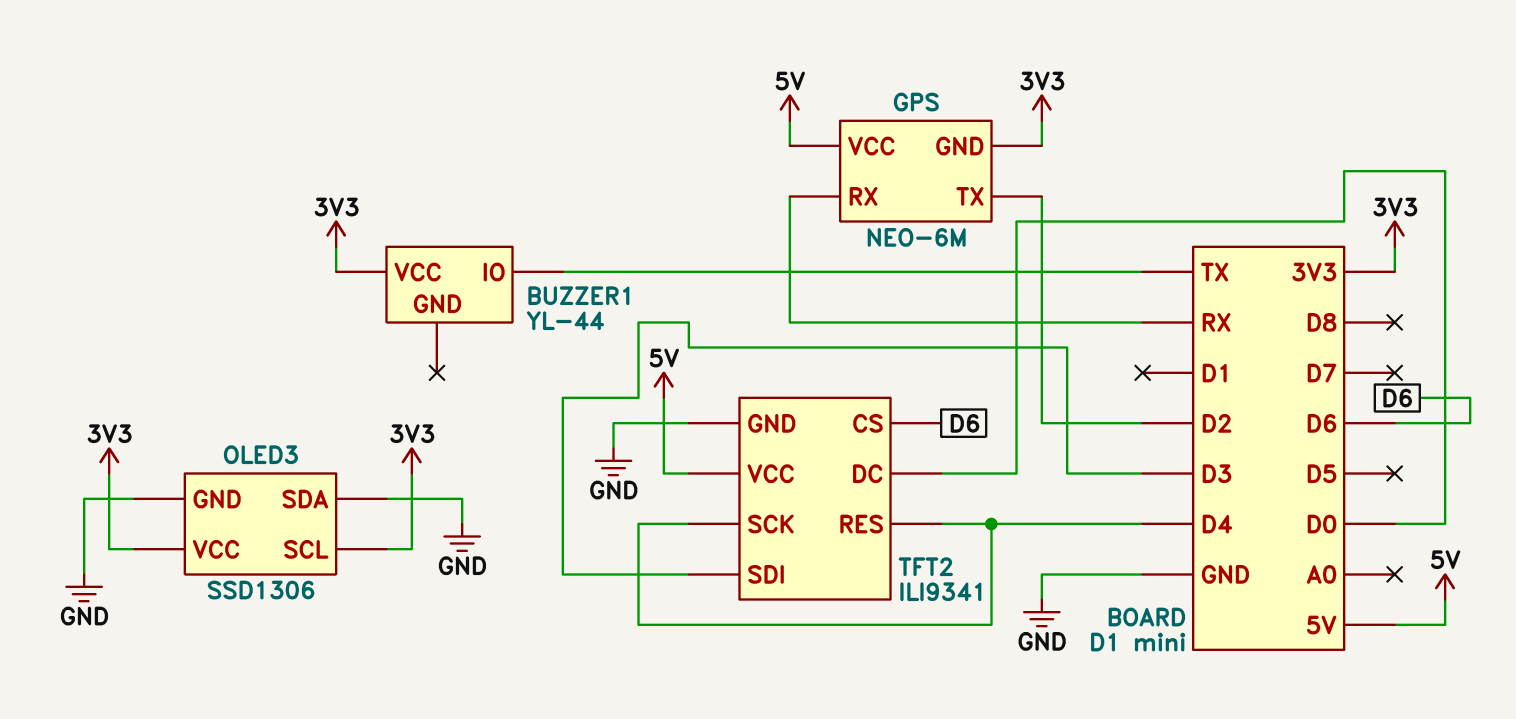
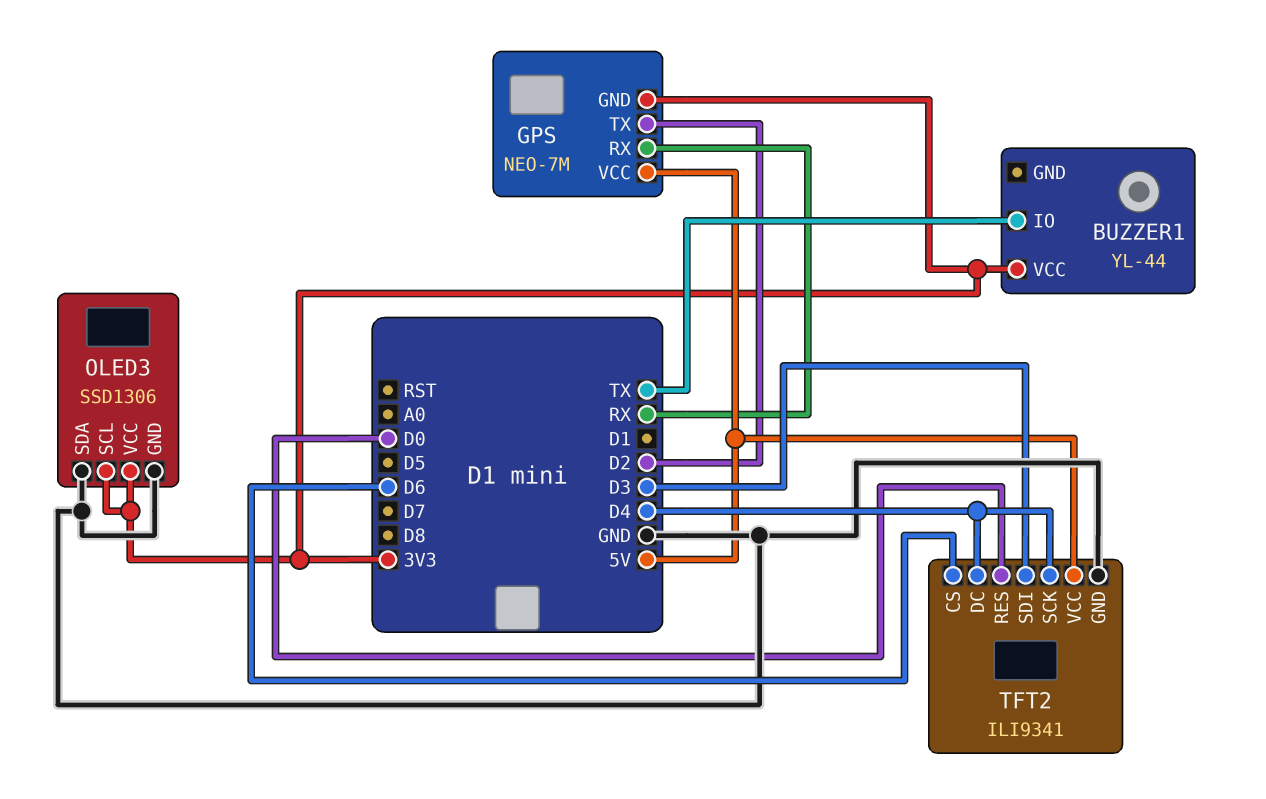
GPS: NEO-6M -> NEO-7M
TFT2 pin DC: D0 -> D4
TFT2 pin RES: D4 -> D0

